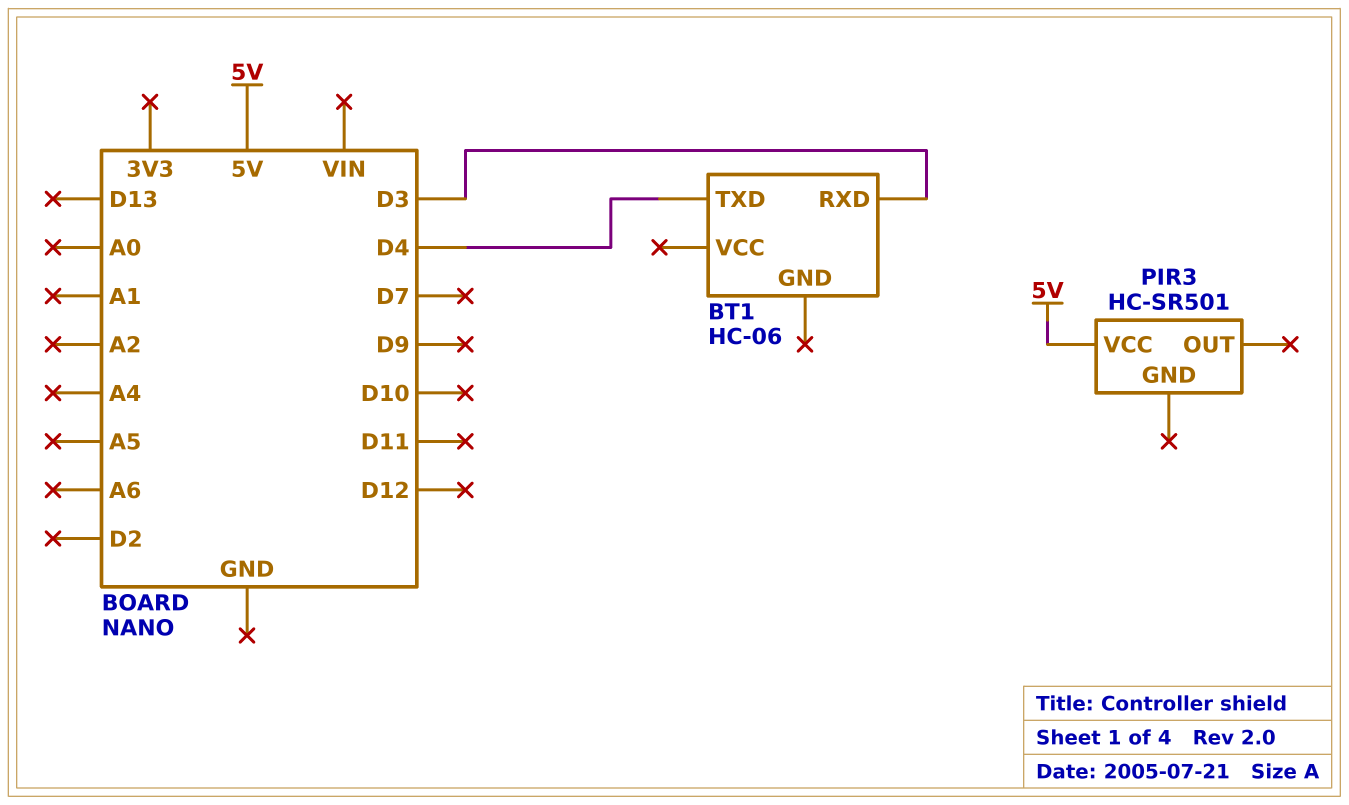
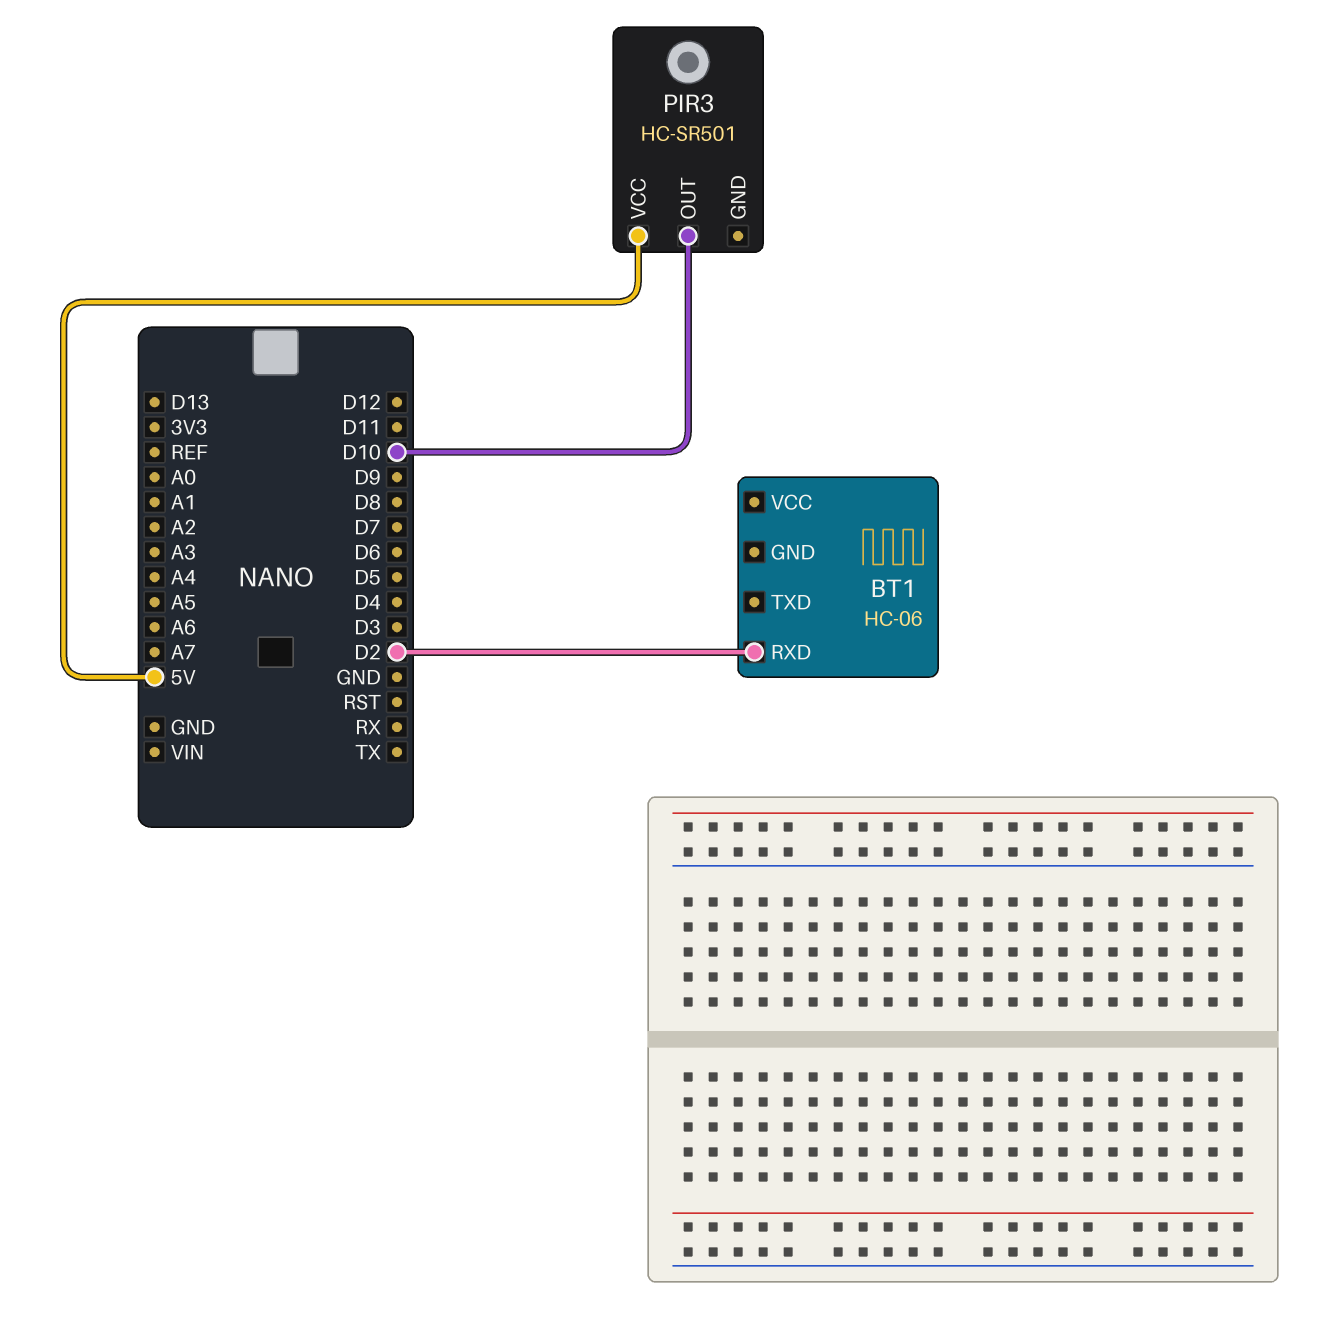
BT1 pin RXD: D3 -> D2
BT1 pin TXD: D4 -> none
PIR3 pin OUT: none -> D10

